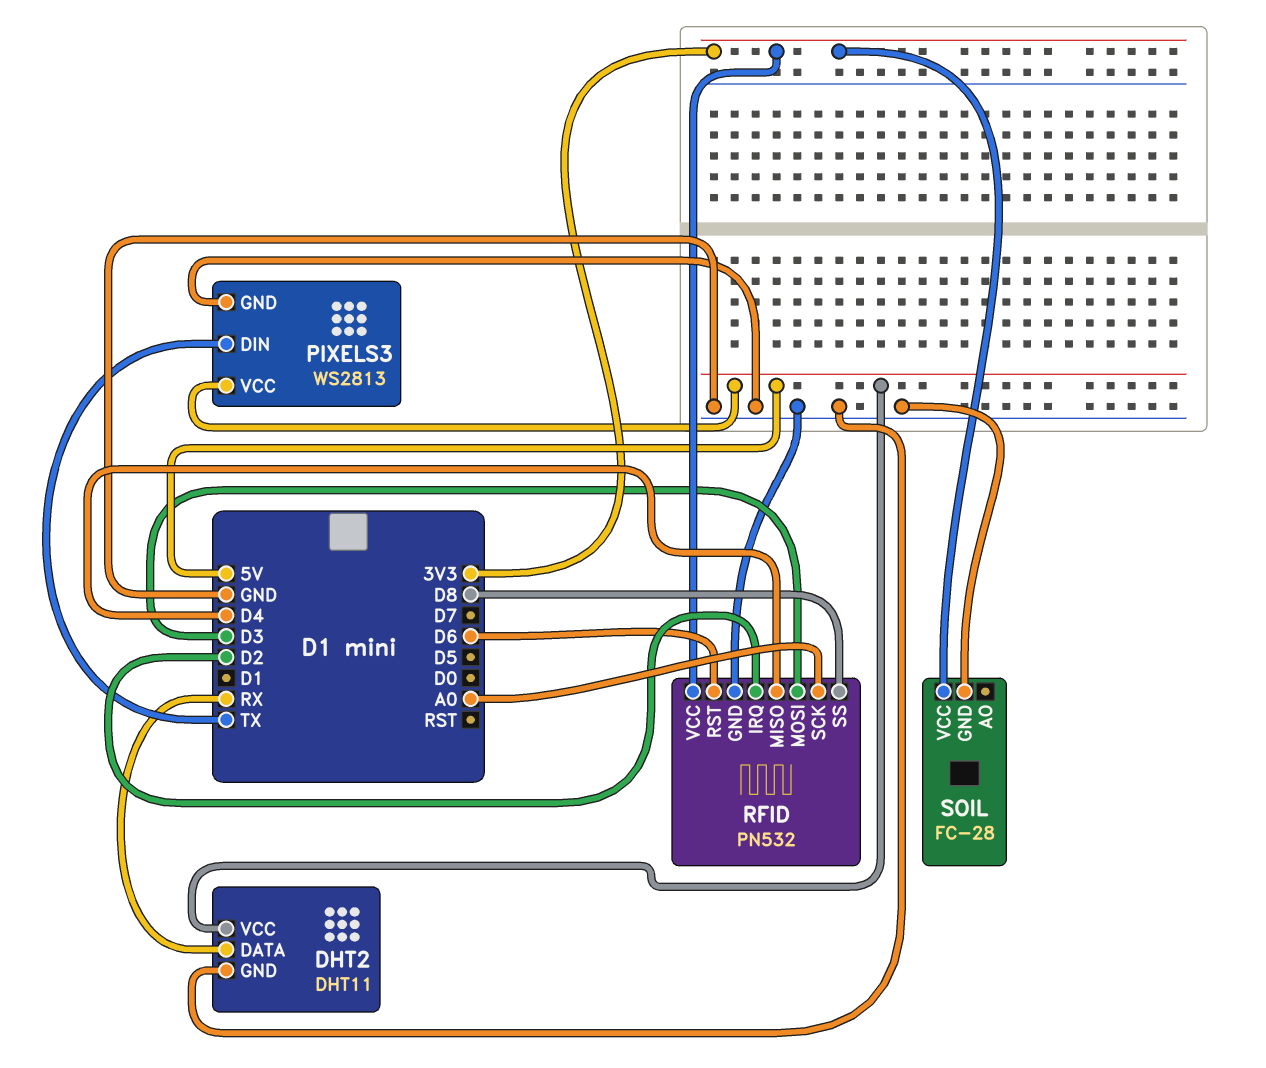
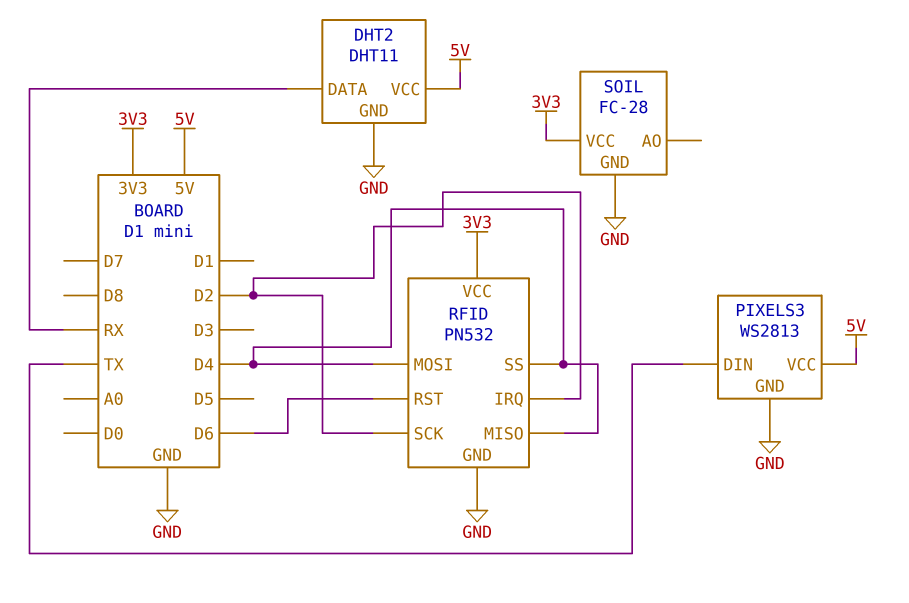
RFID pin MOSI: D3 -> D4
RFID pin SCK: A0 -> D2
RFID pin SS: D8 -> D4

